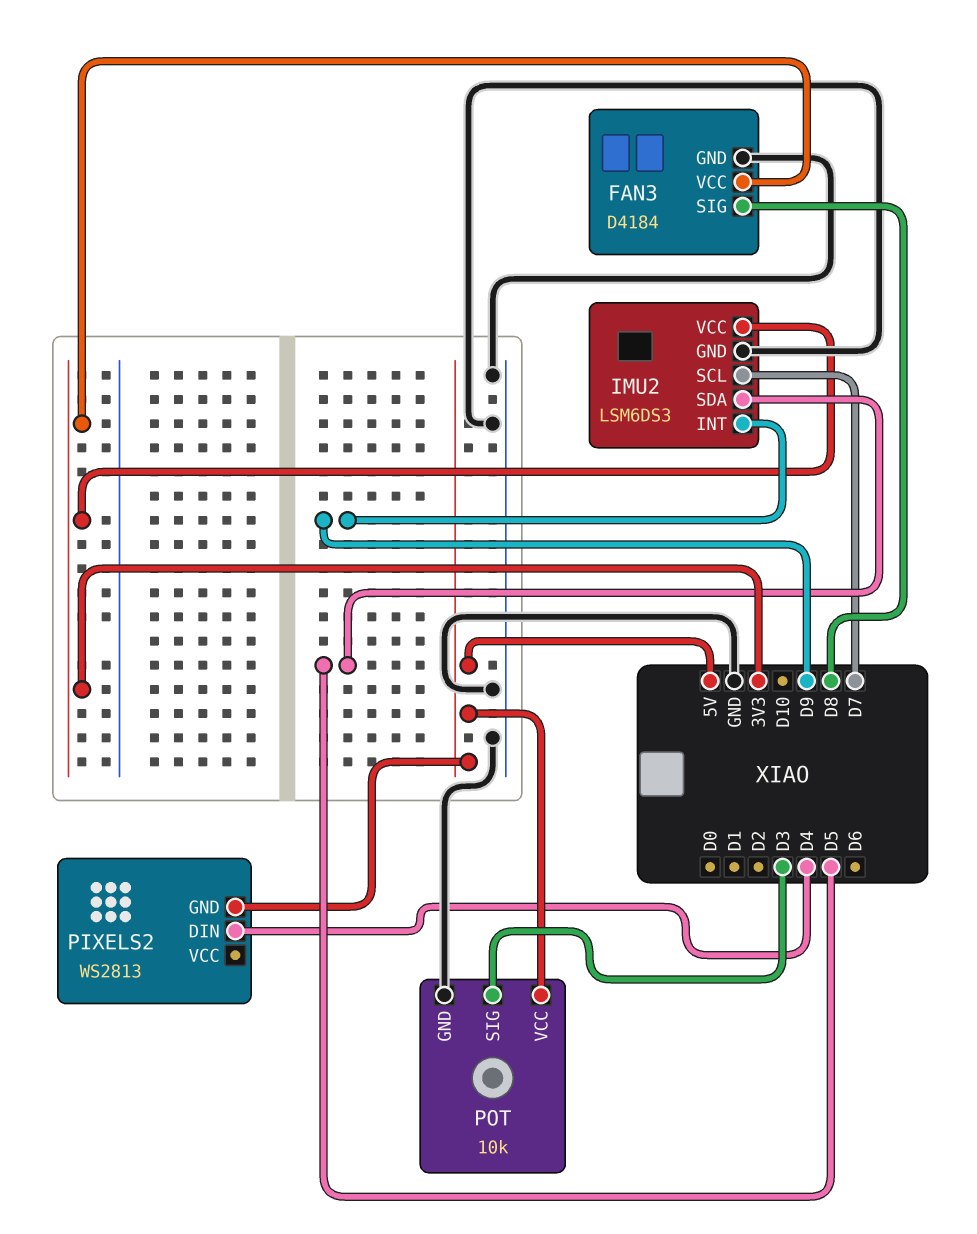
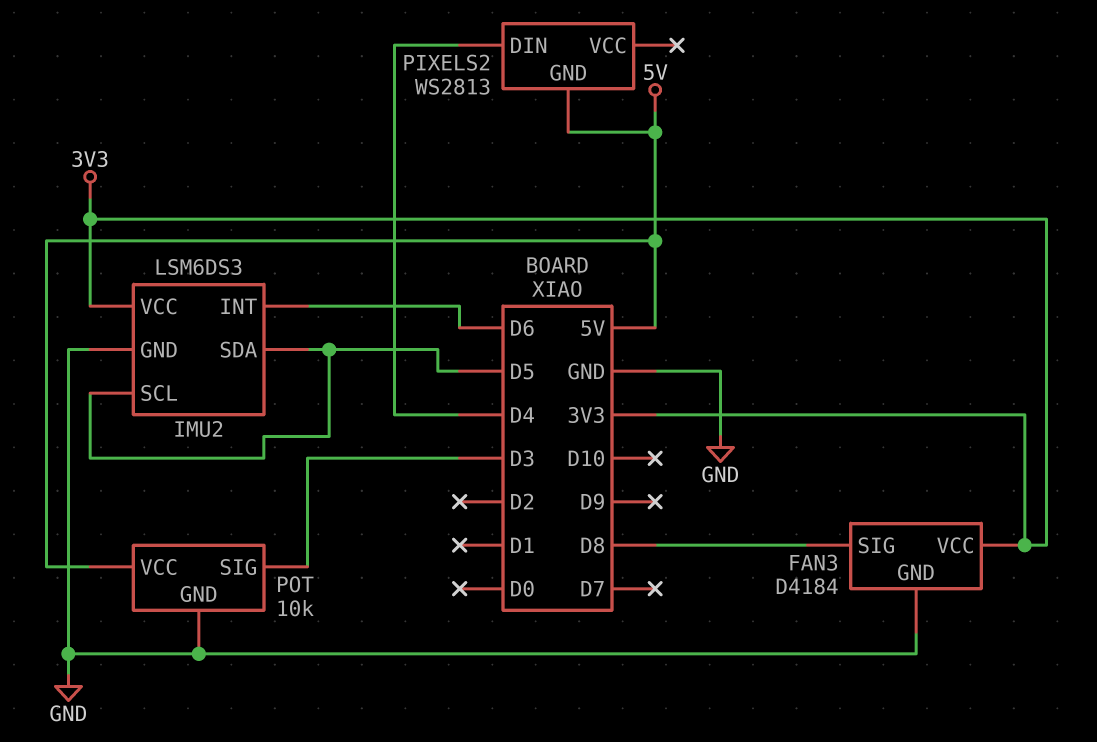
IMU2 pin INT: D9 -> D6
IMU2 pin SCL: D7 -> D5

